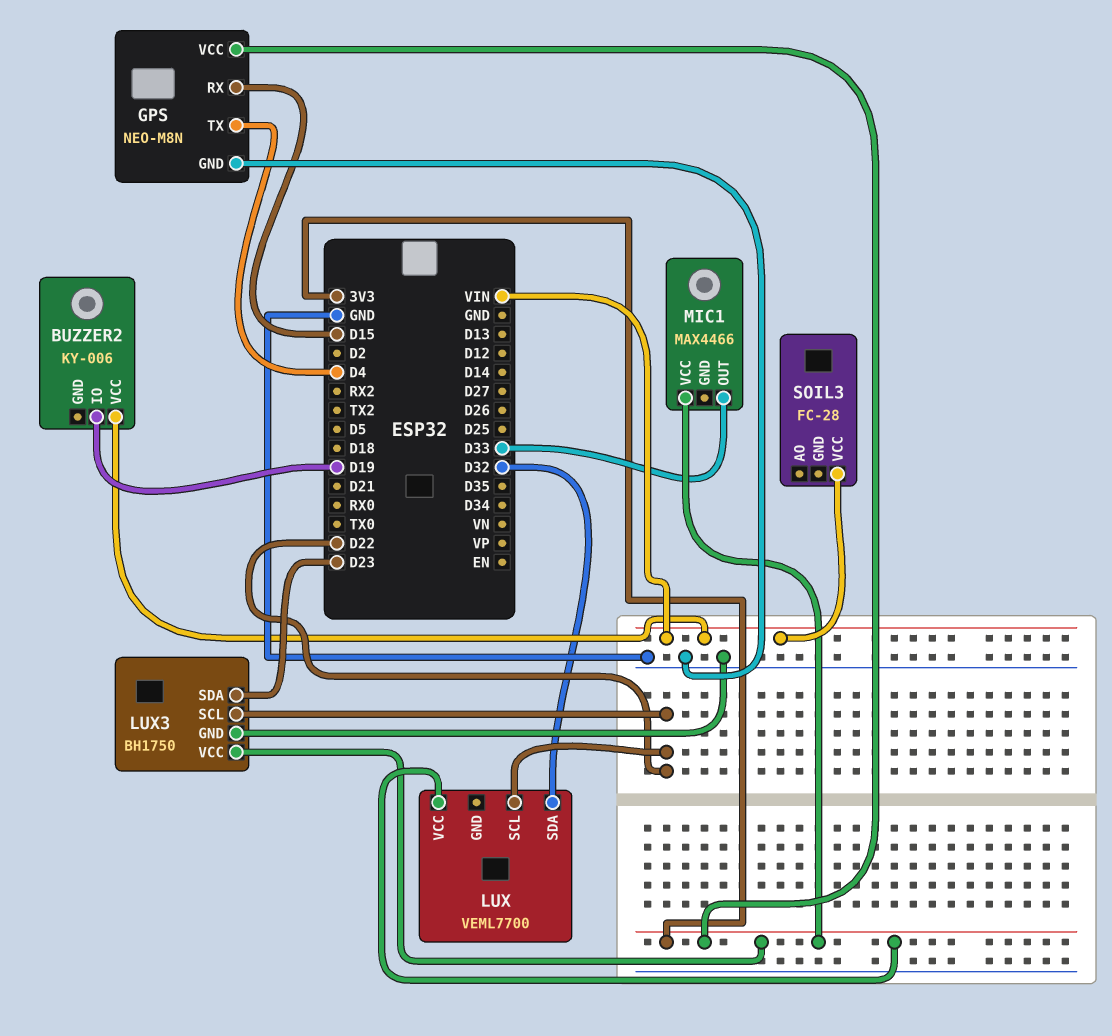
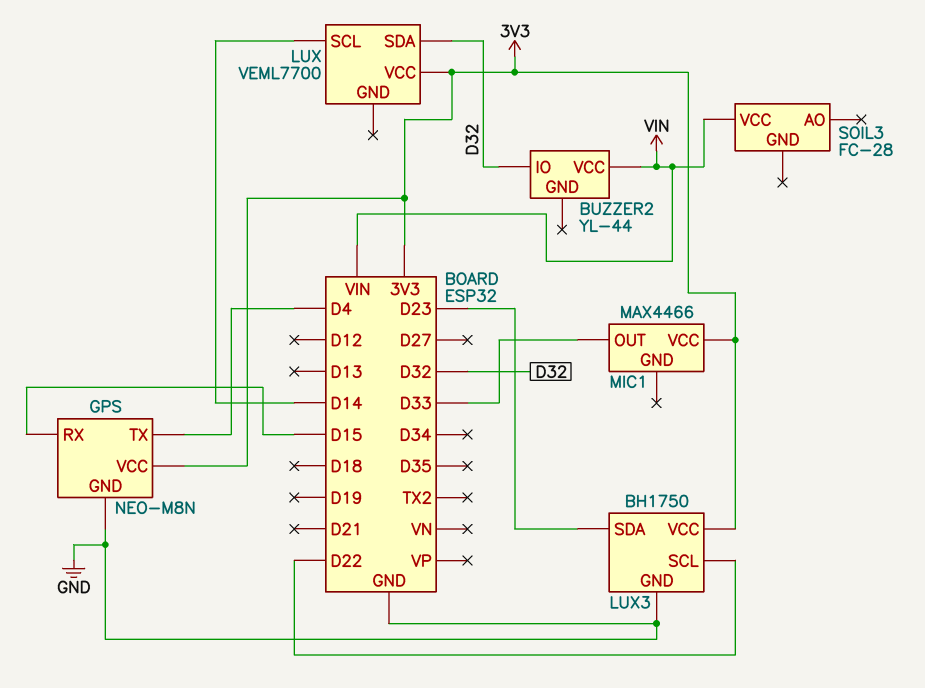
BUZZER2: KY-006 -> YL-44
BUZZER2 pin IO: D19 -> D32
LUX pin SCL: D22 -> D14

